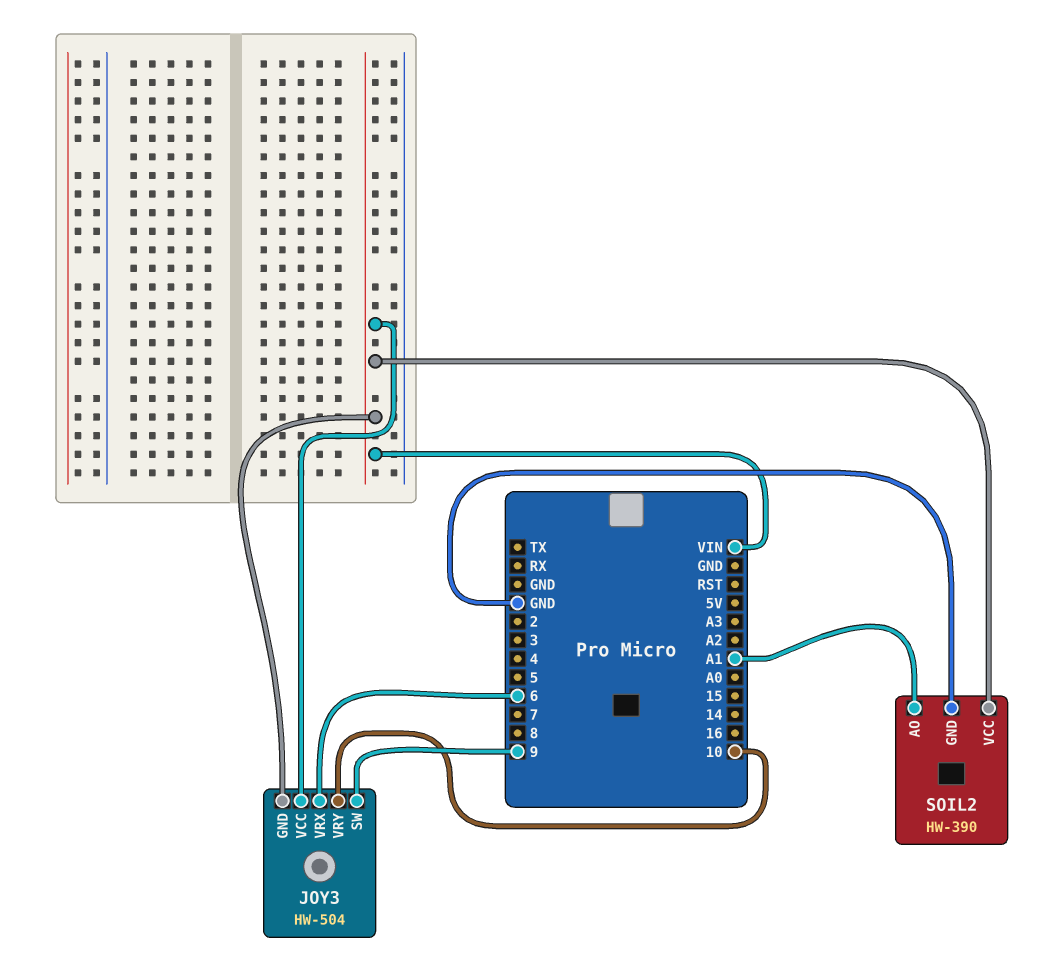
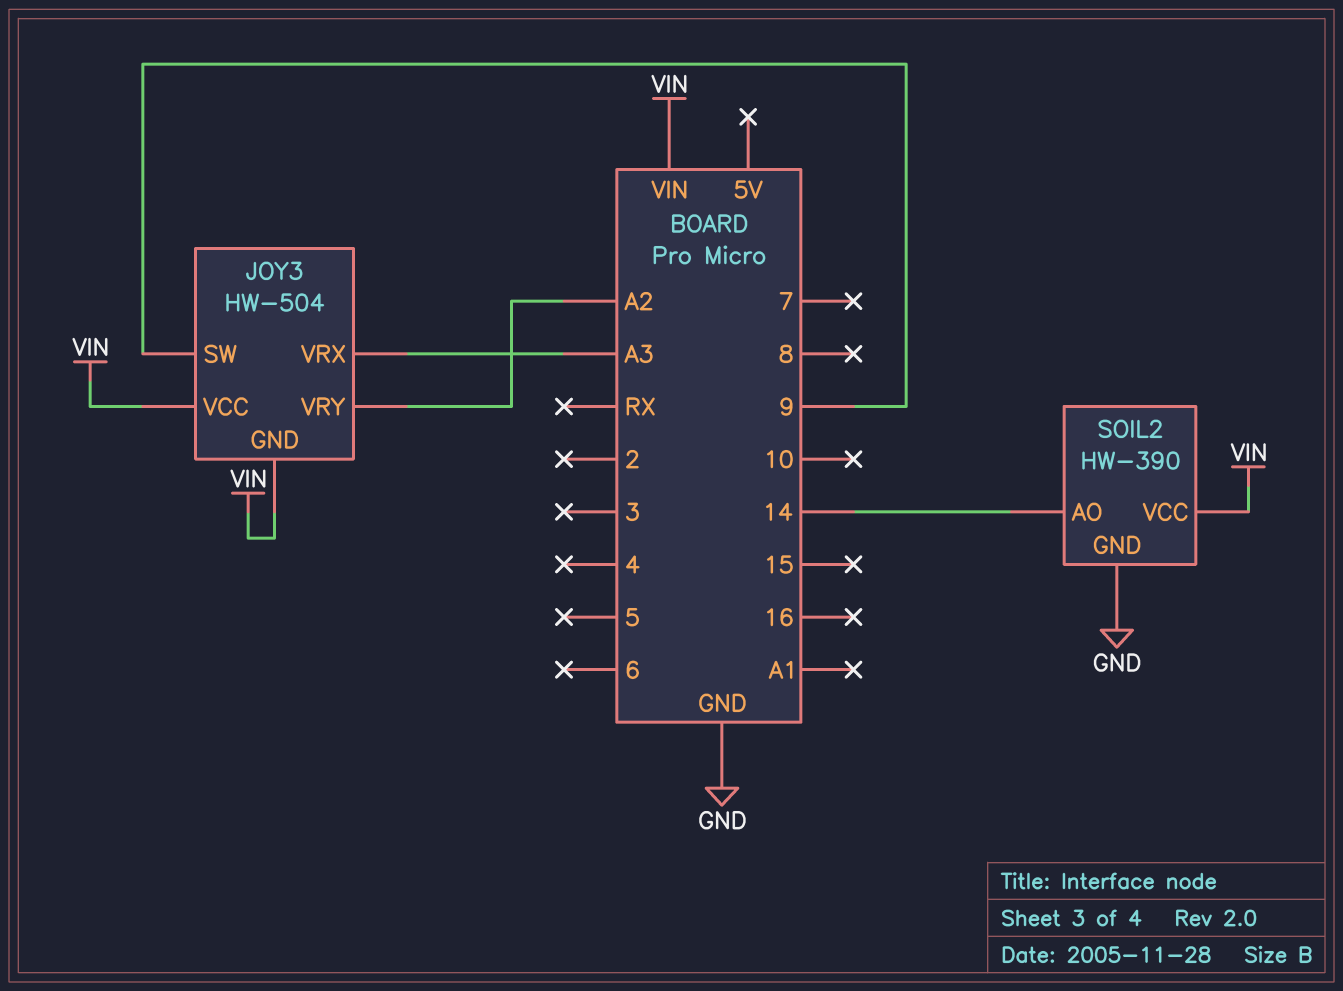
JOY3 pin VRX: 6 -> A3
JOY3 pin VRY: 10 -> A2
SOIL2 pin AO: A1 -> 14

